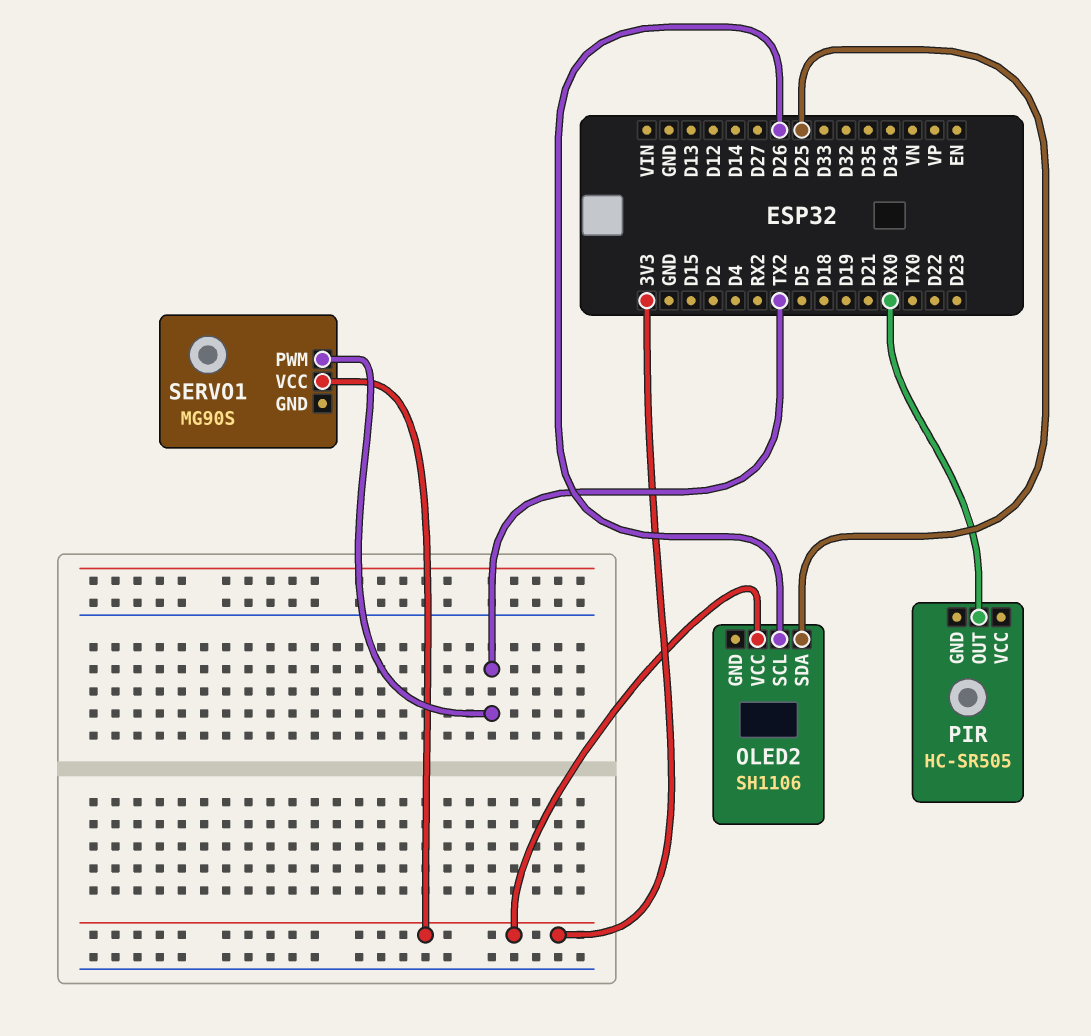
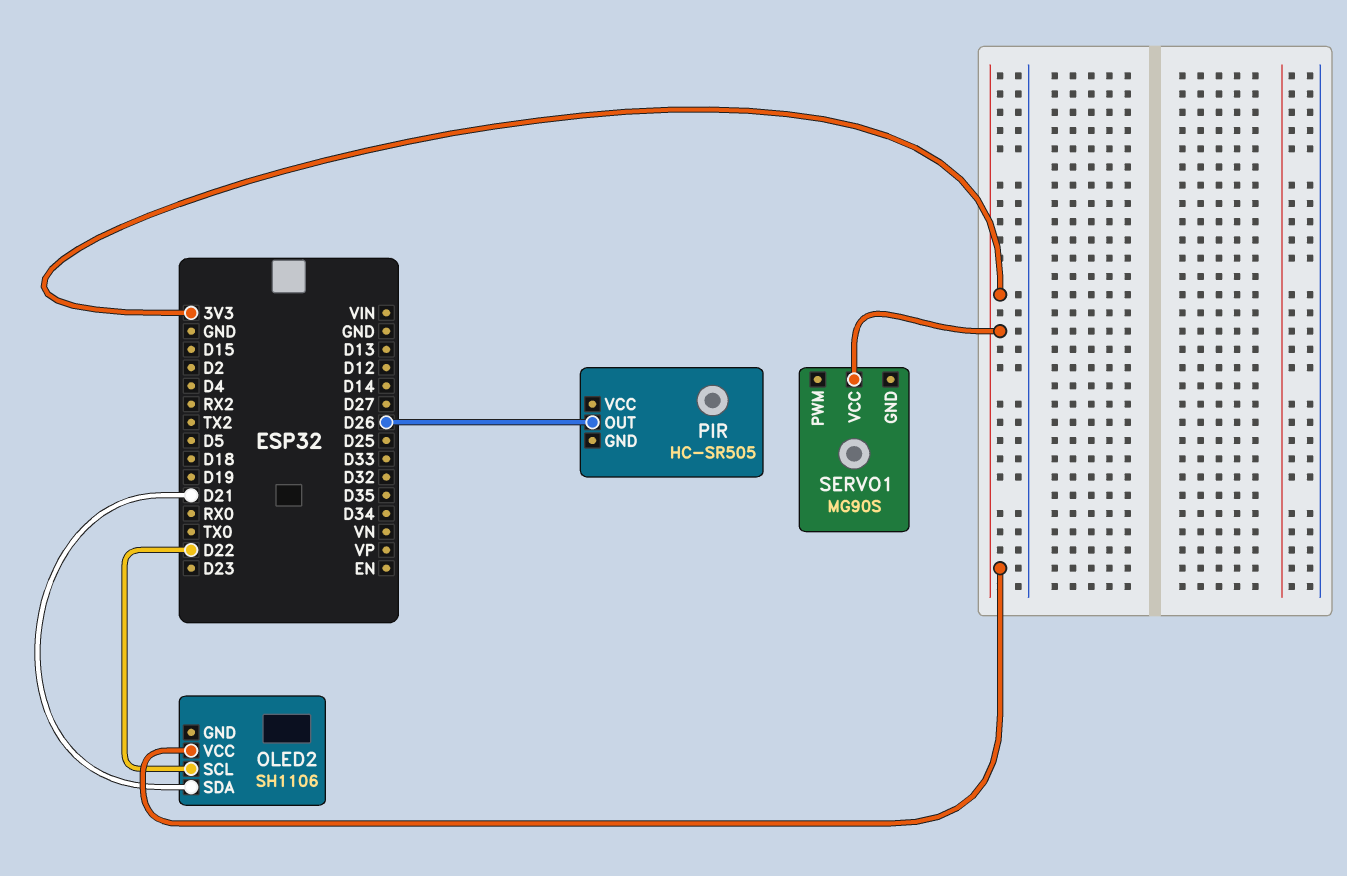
OLED2 pin SCL: D26 -> D22
OLED2 pin SDA: D25 -> D21
PIR pin OUT: RX0 -> D26
SERVO1 pin PWM: TX2 -> none

